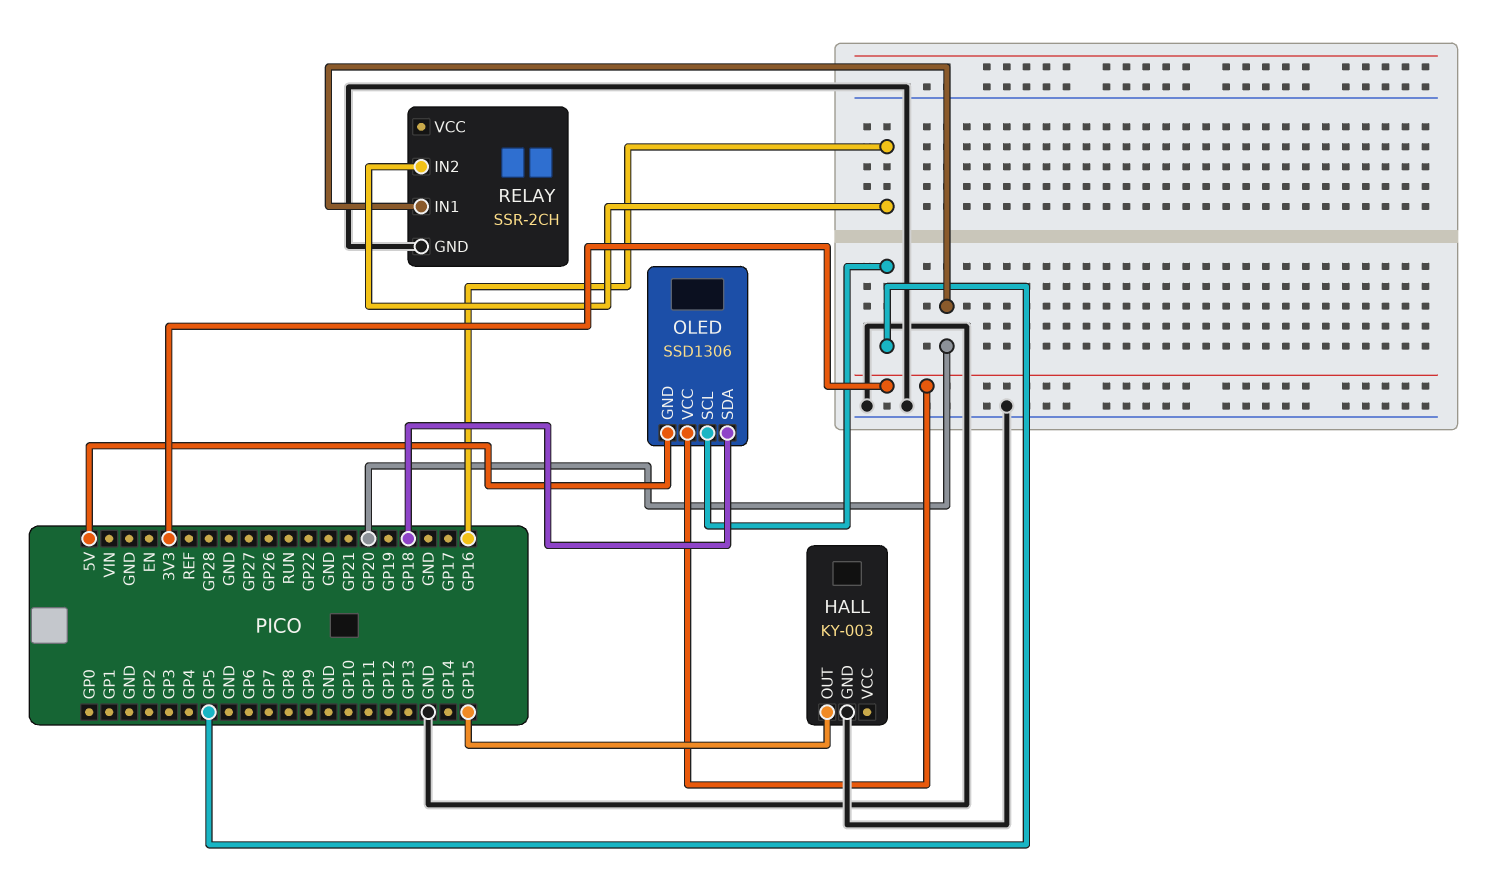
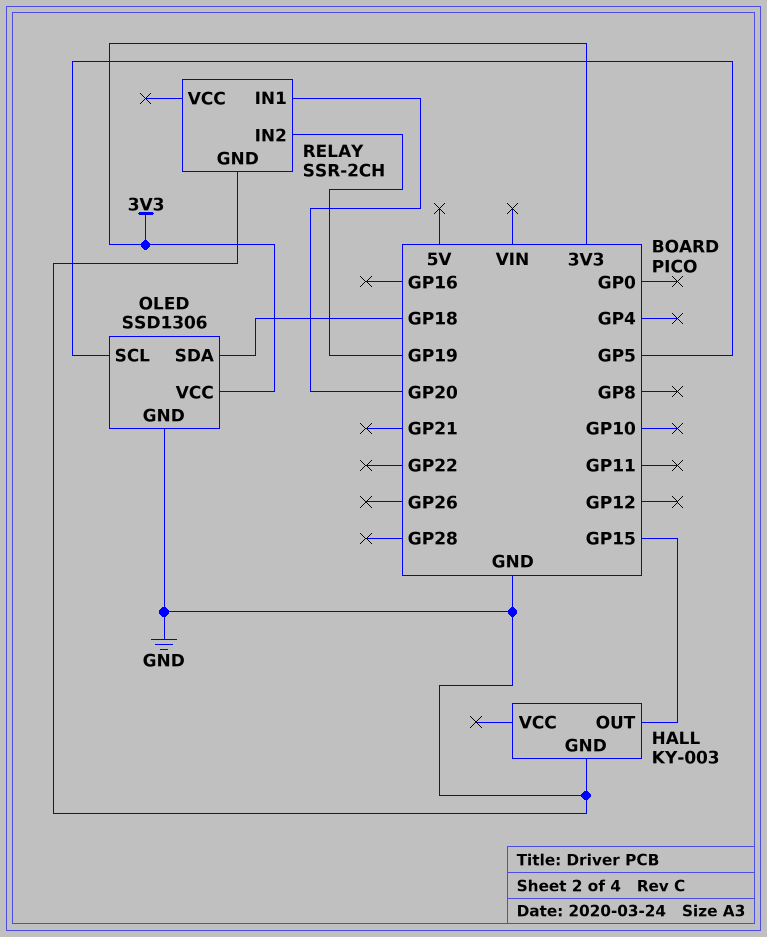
OLED pin GND: 5V -> GND
RELAY pin IN2: GP16 -> GP19

